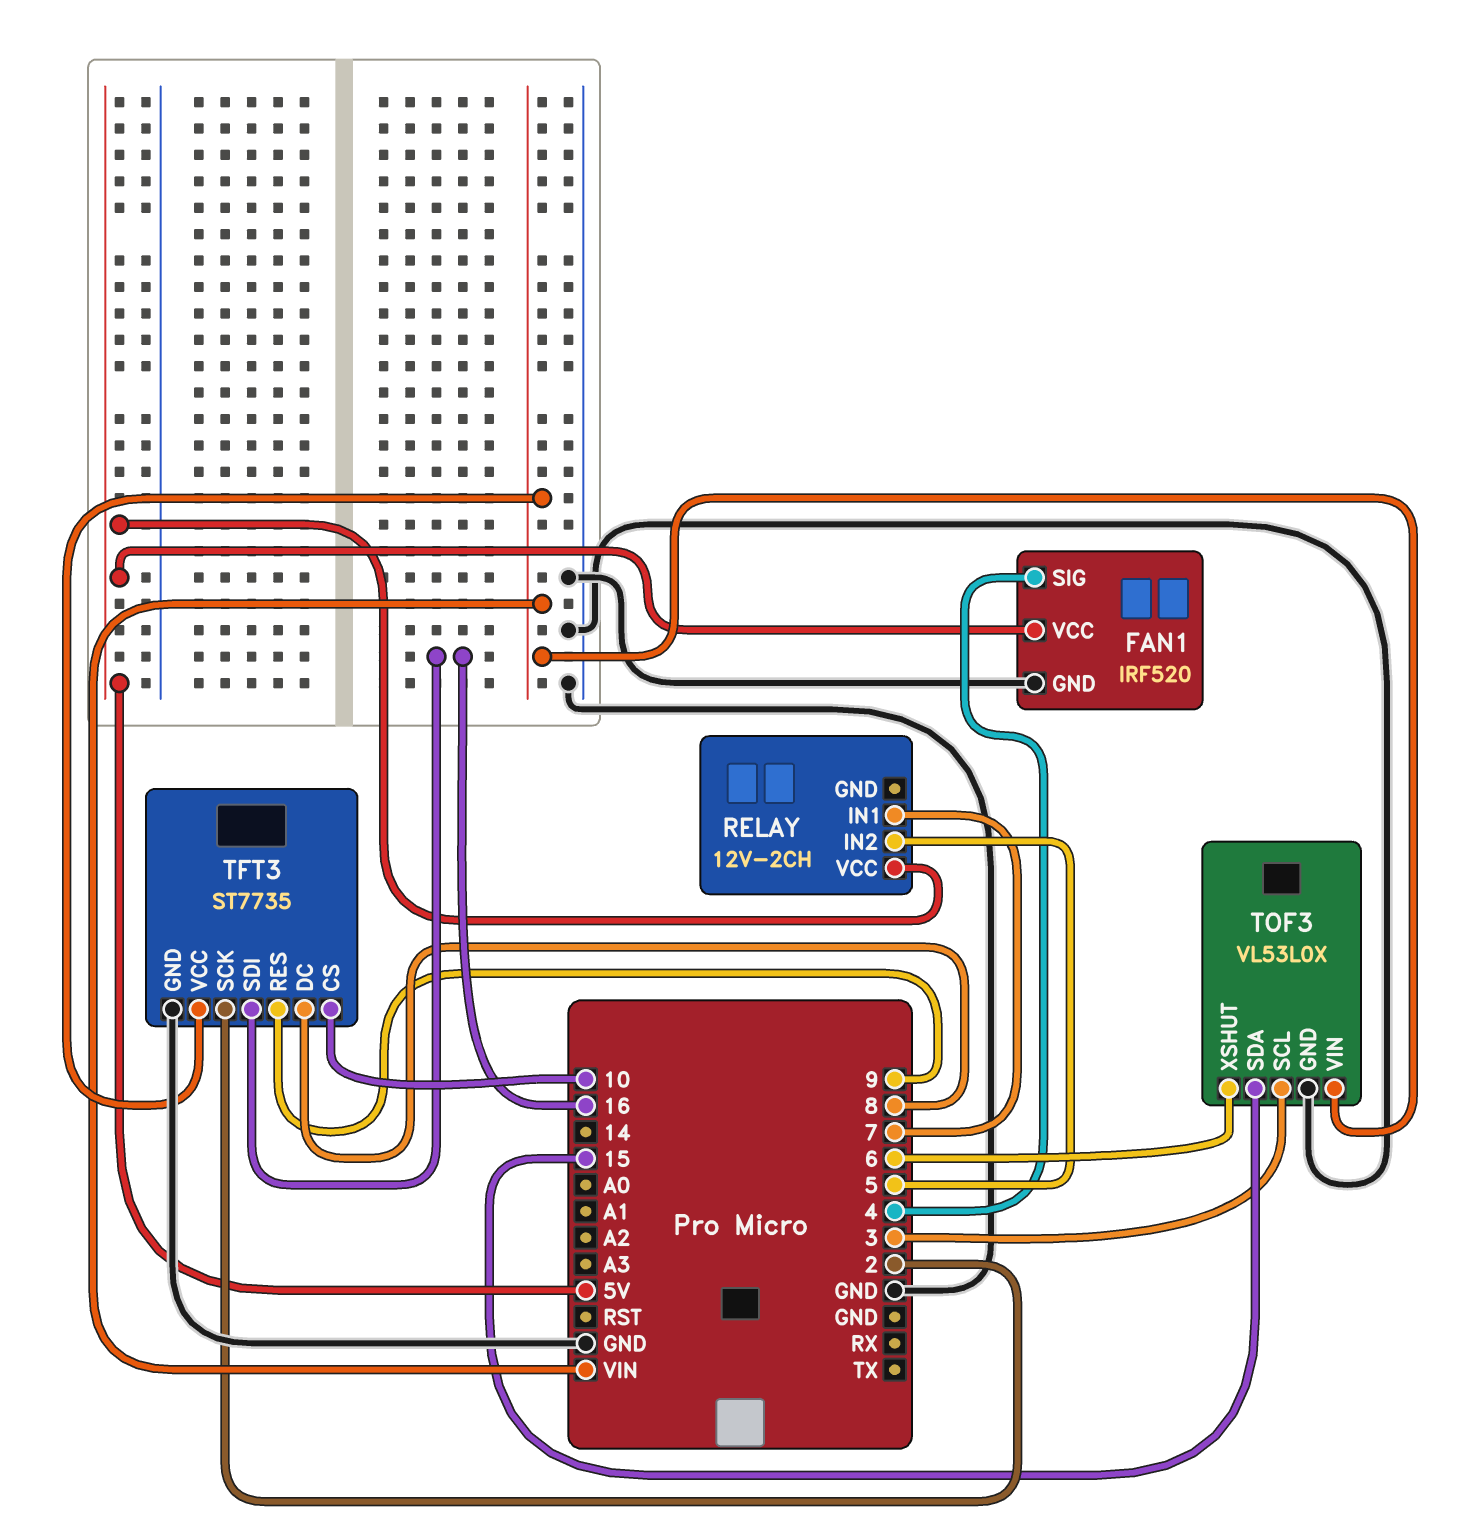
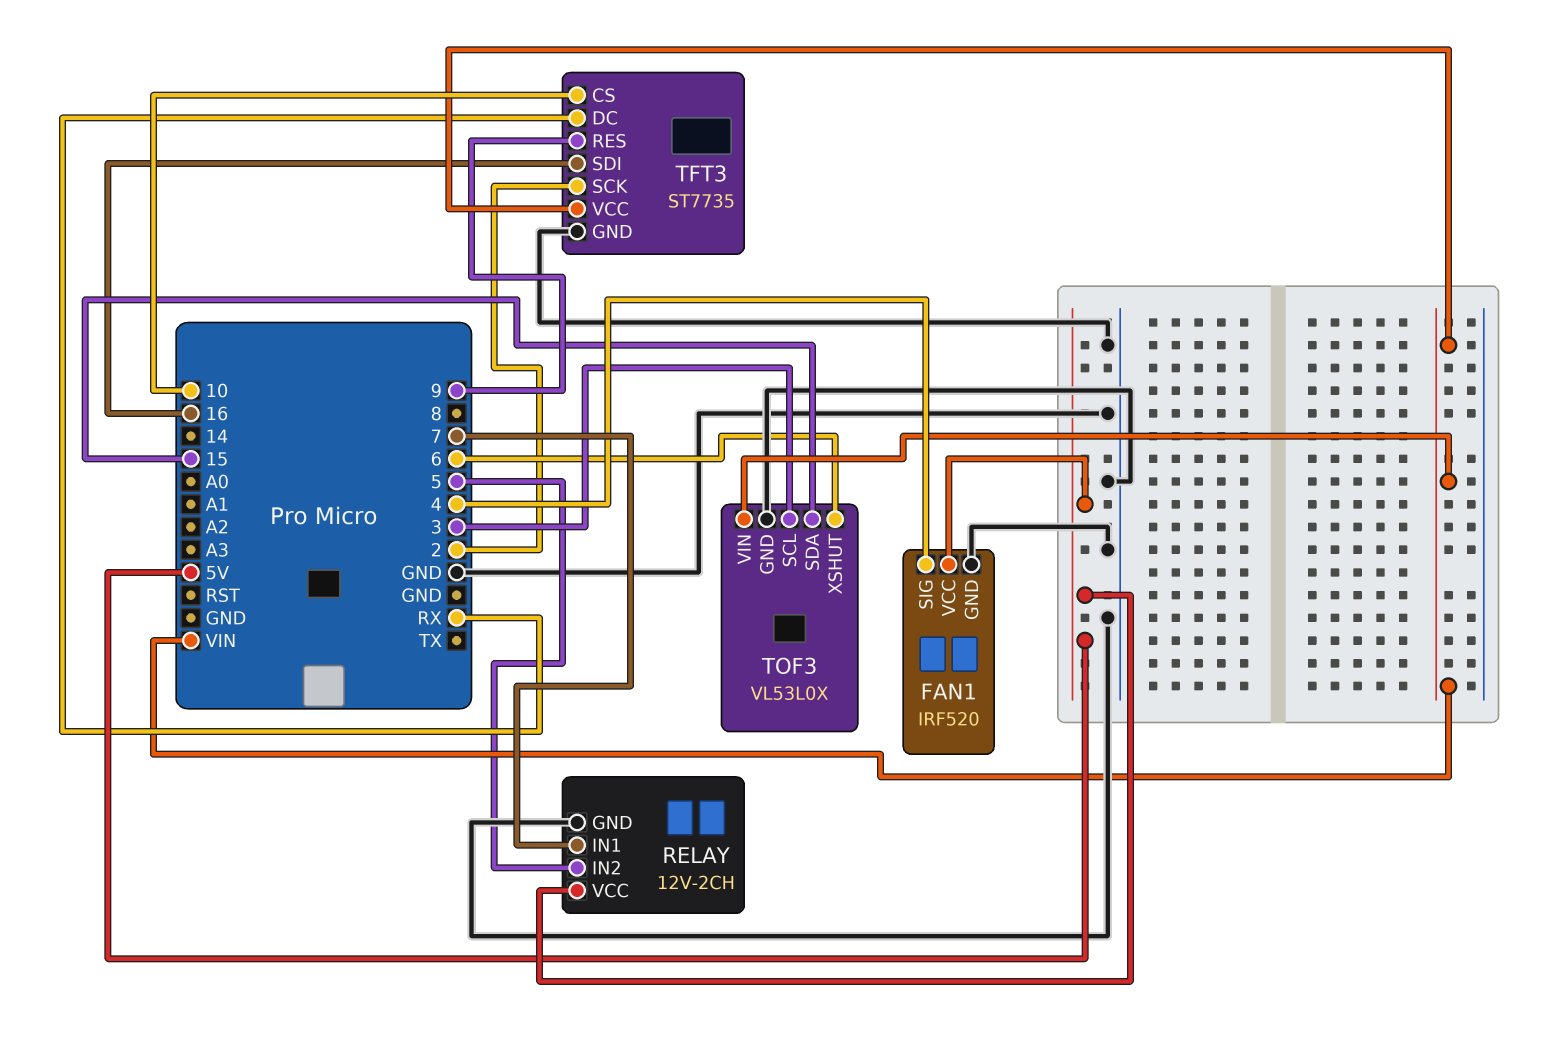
RELAY pin GND: none -> GND
TFT3 pin DC: 8 -> RX

